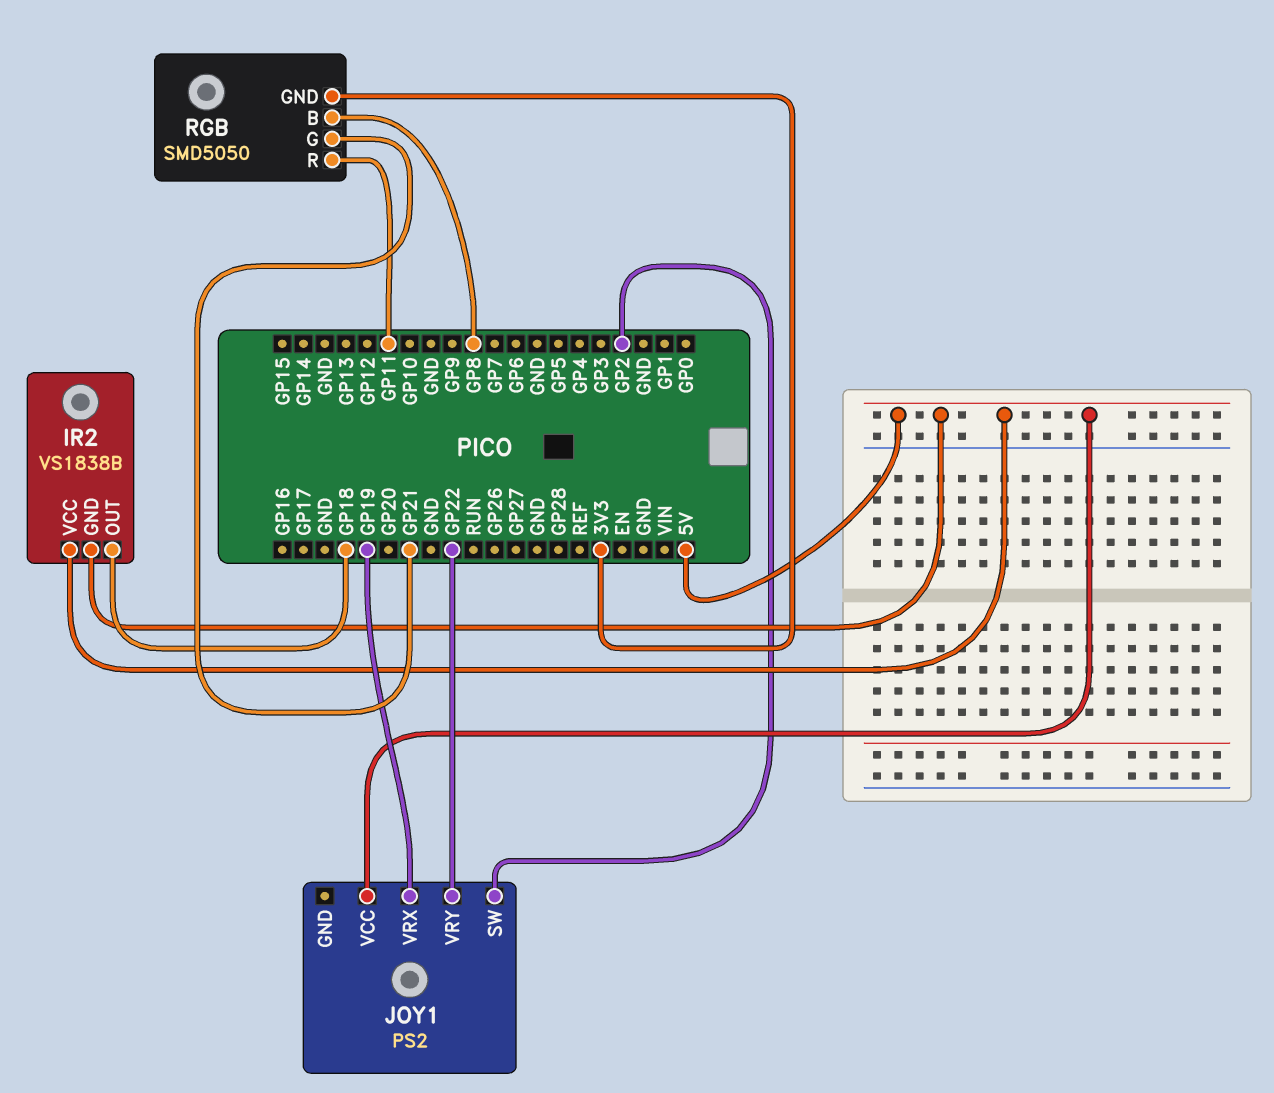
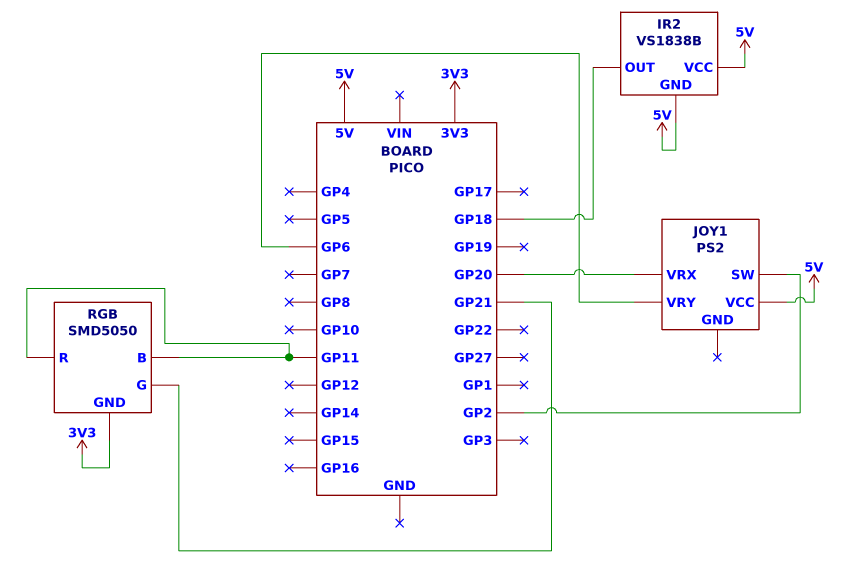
JOY1 pin VRX: GP19 -> GP20
JOY1 pin VRY: GP22 -> GP6
RGB pin B: GP8 -> GP11

